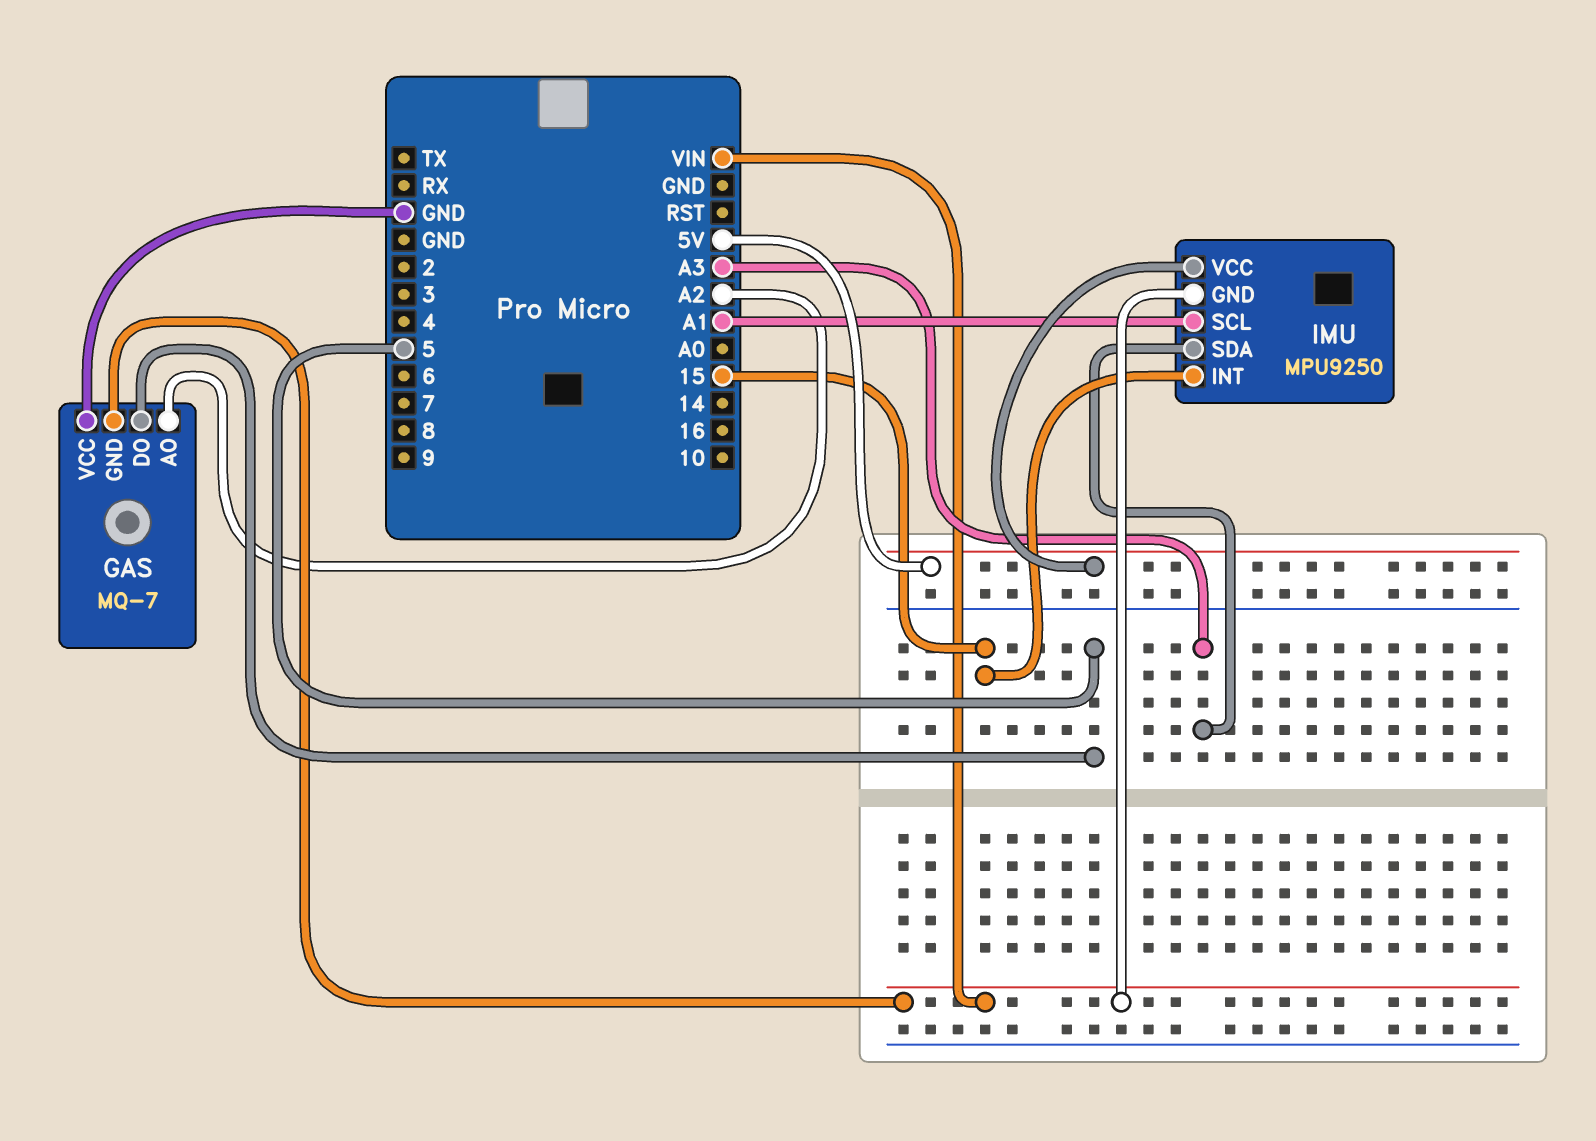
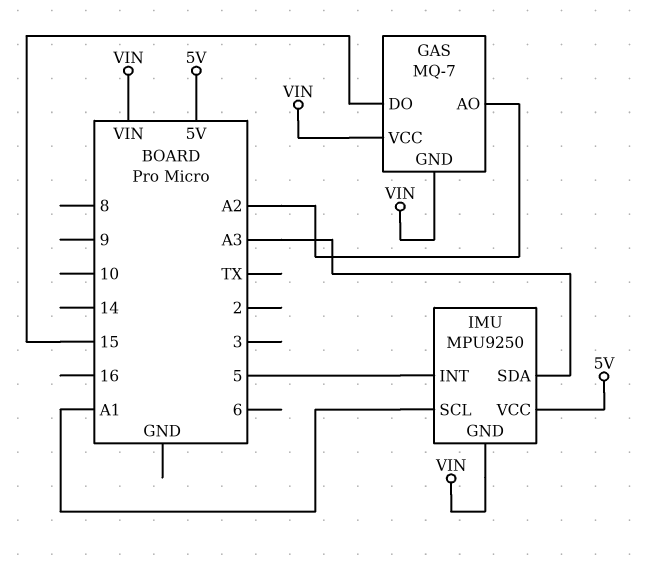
GAS pin DO: 5 -> 15
GAS pin VCC: GND -> VIN
IMU pin INT: 15 -> 5

